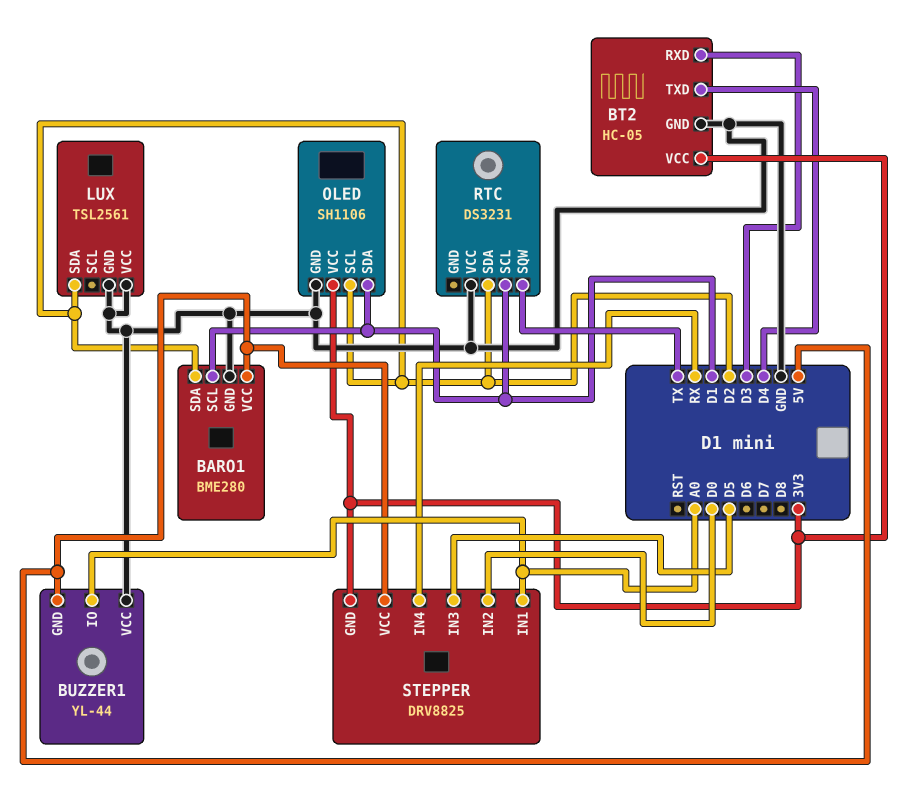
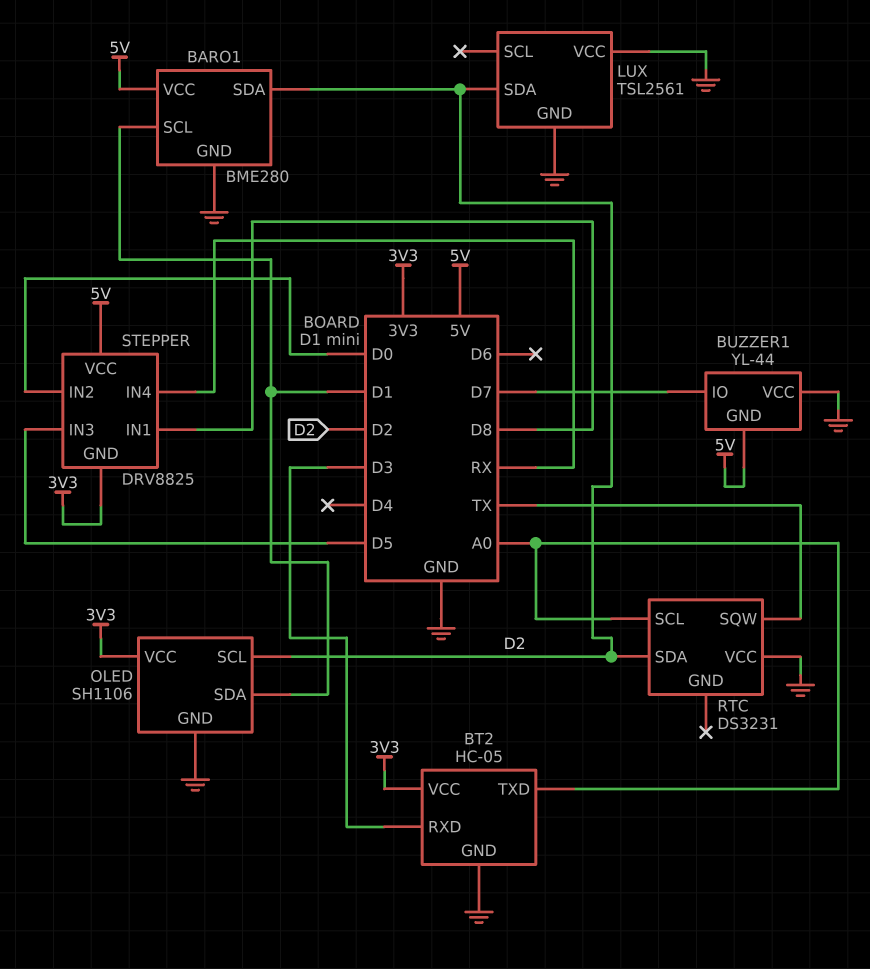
BT2 pin TXD: D4 -> A0
BUZZER1 pin IO: A0 -> D7
RTC pin SCL: D1 -> A0
STEPPER pin IN1: A0 -> D8

